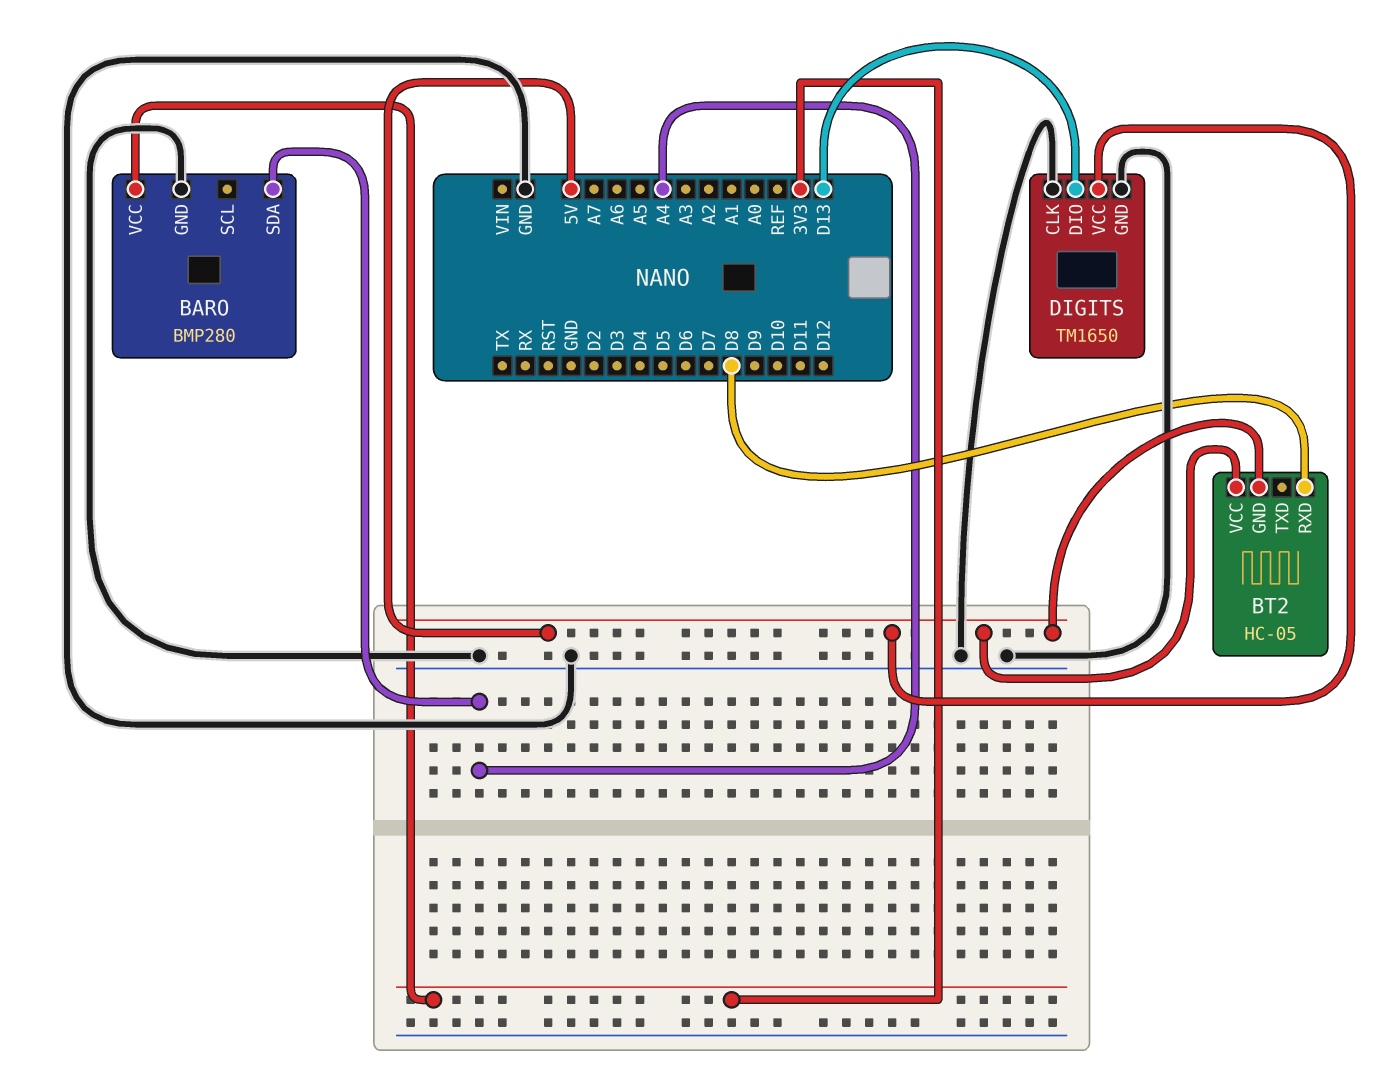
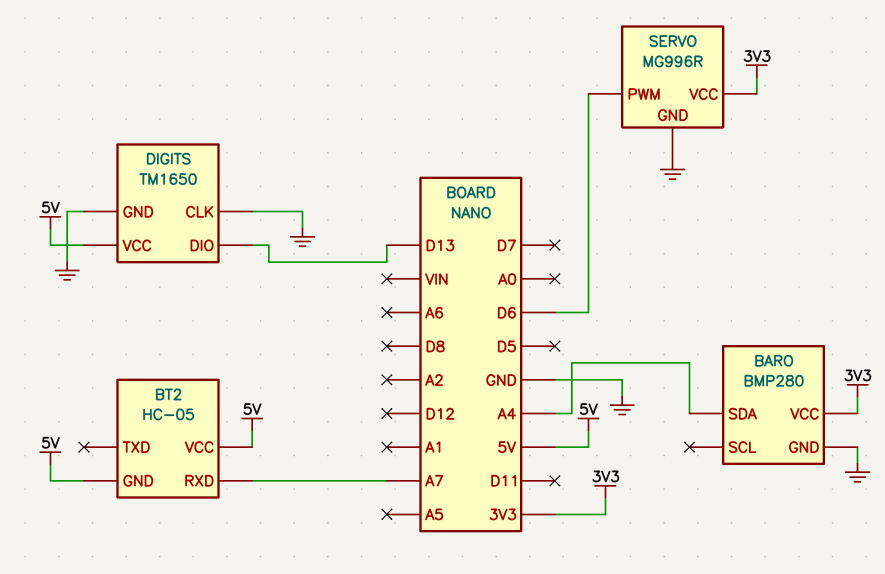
BT2 pin RXD: D8 -> A7
SERVO: none -> MG996R
SERVO pin GND: none -> GND
SERVO pin PWM: none -> D6
SERVO pin VCC: none -> 3V3

